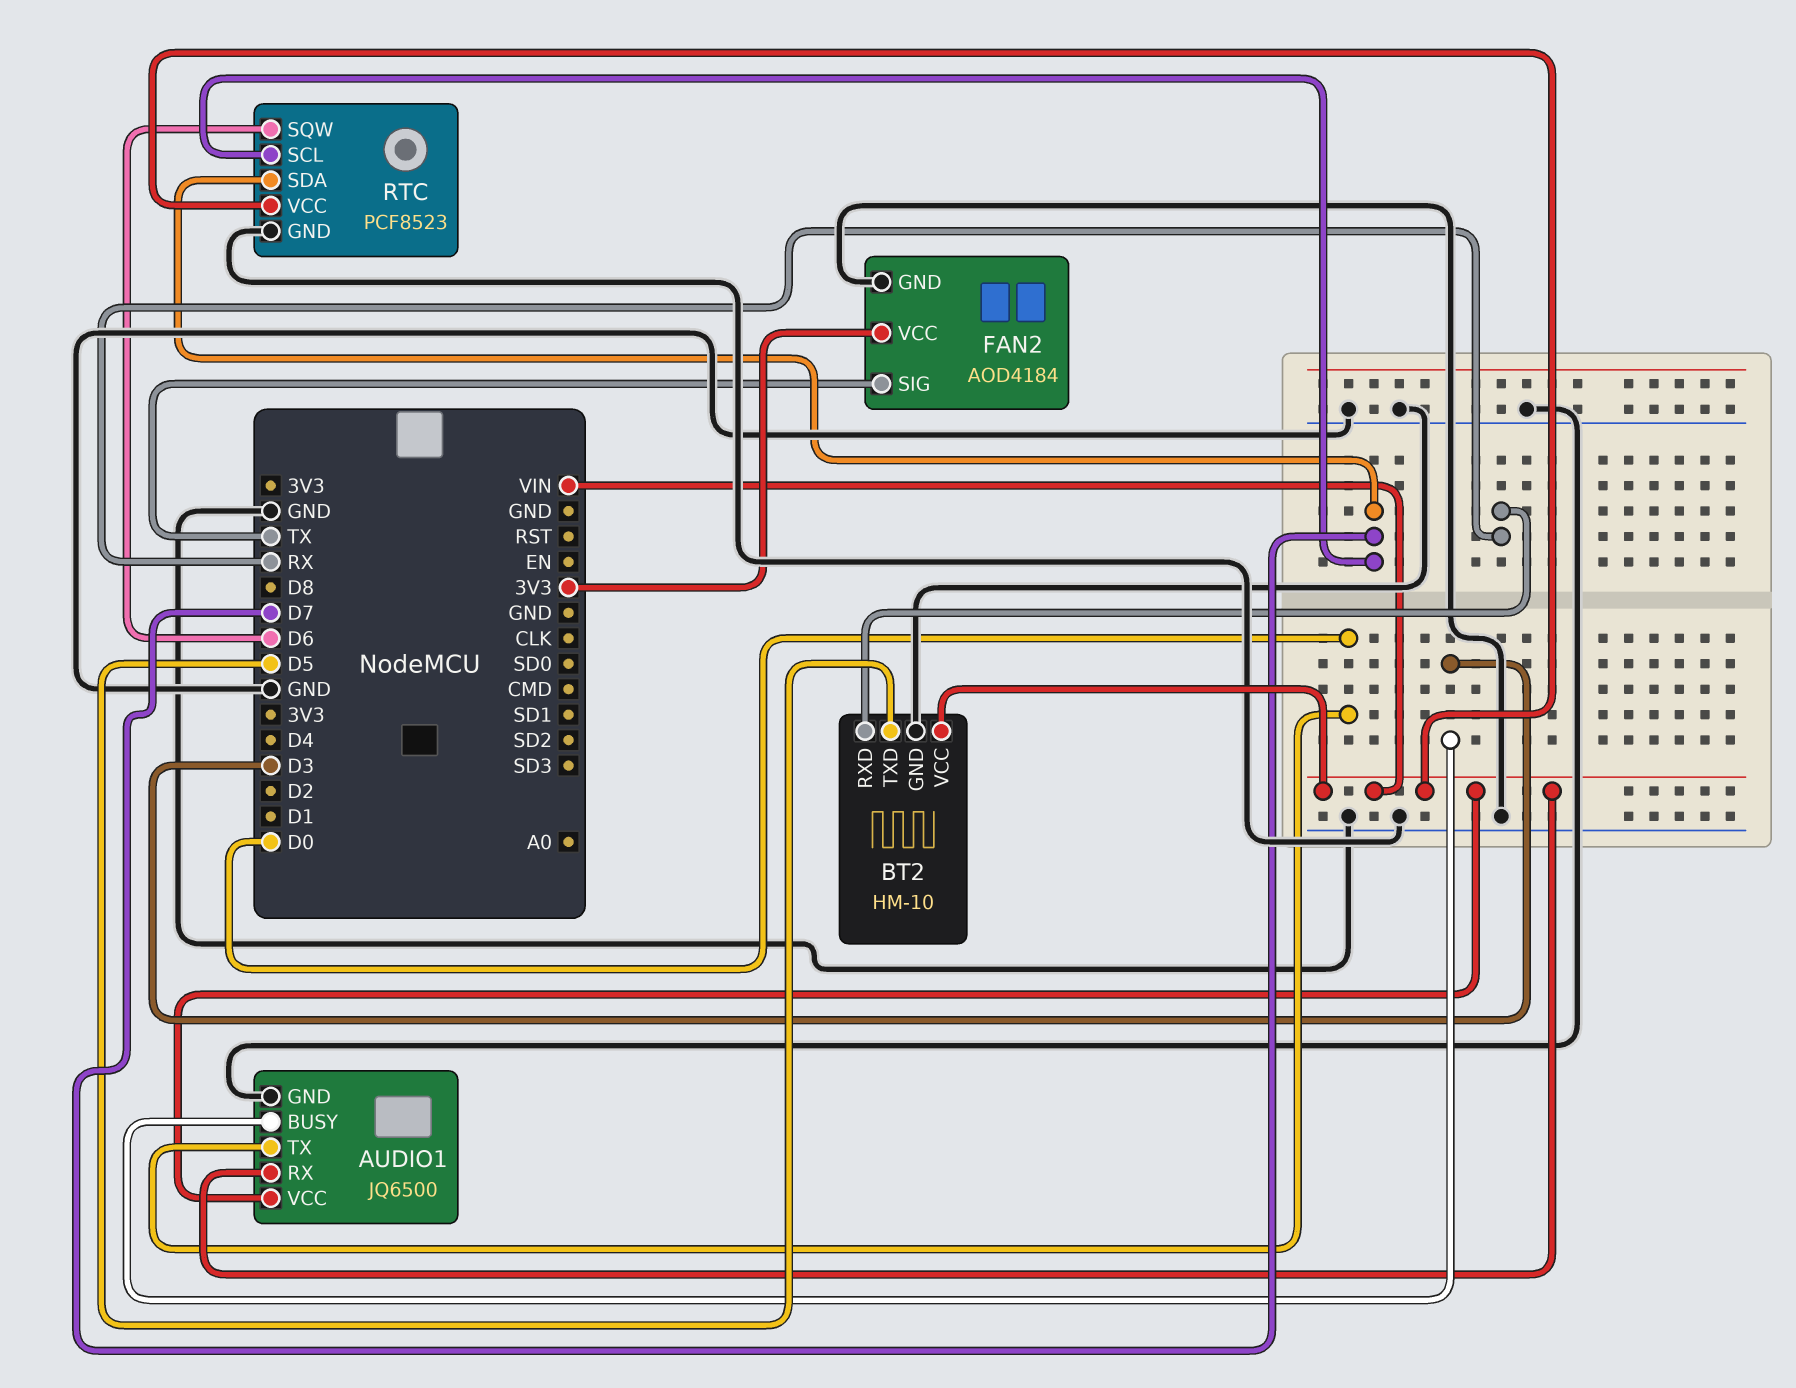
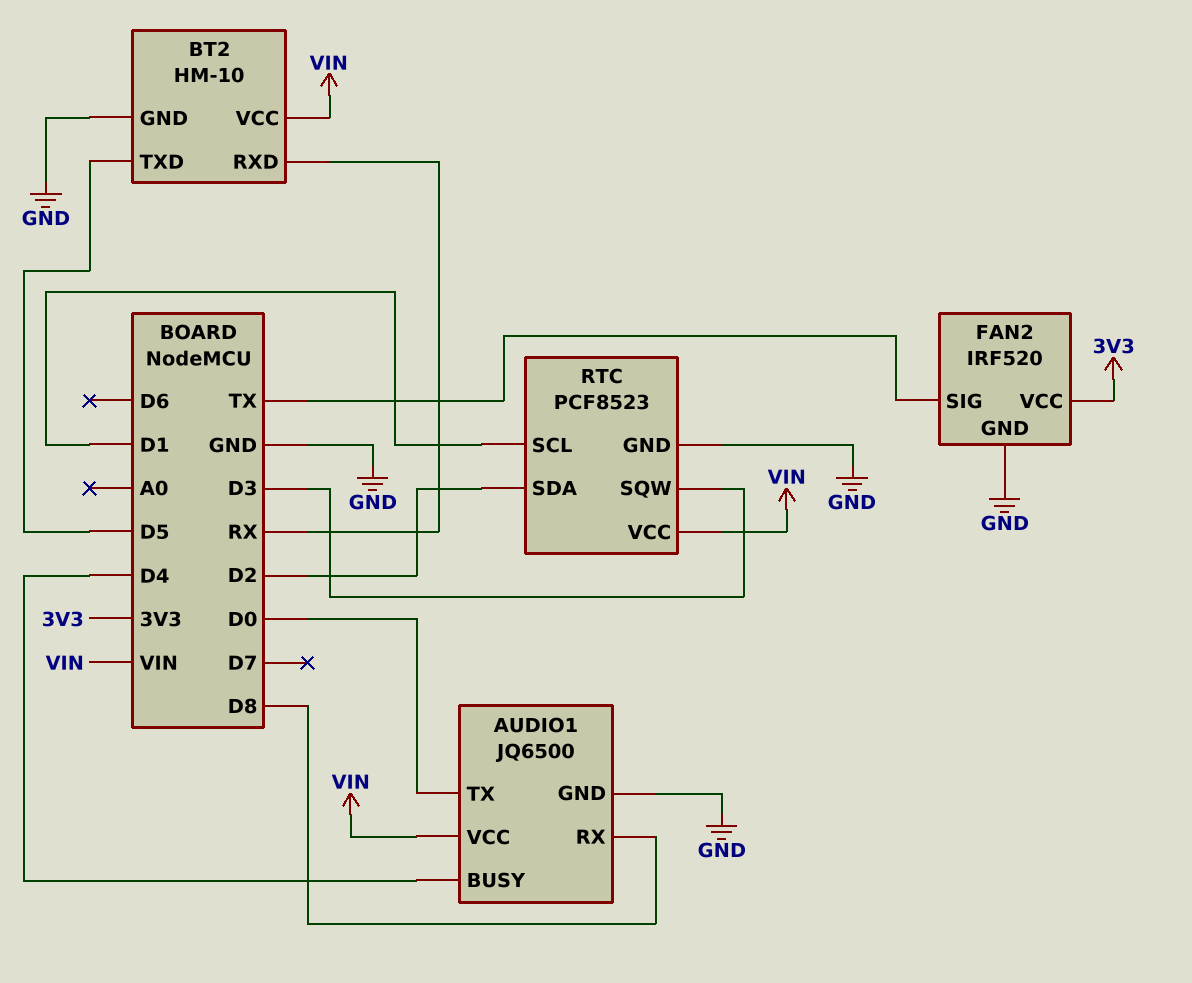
AUDIO1 pin BUSY: D3 -> D4
AUDIO1 pin RX: VIN -> D8
FAN2: AOD4184 -> IRF520
RTC pin SCL: D7 -> D1
RTC pin SDA: D7 -> D2
RTC pin SQW: D6 -> D3

